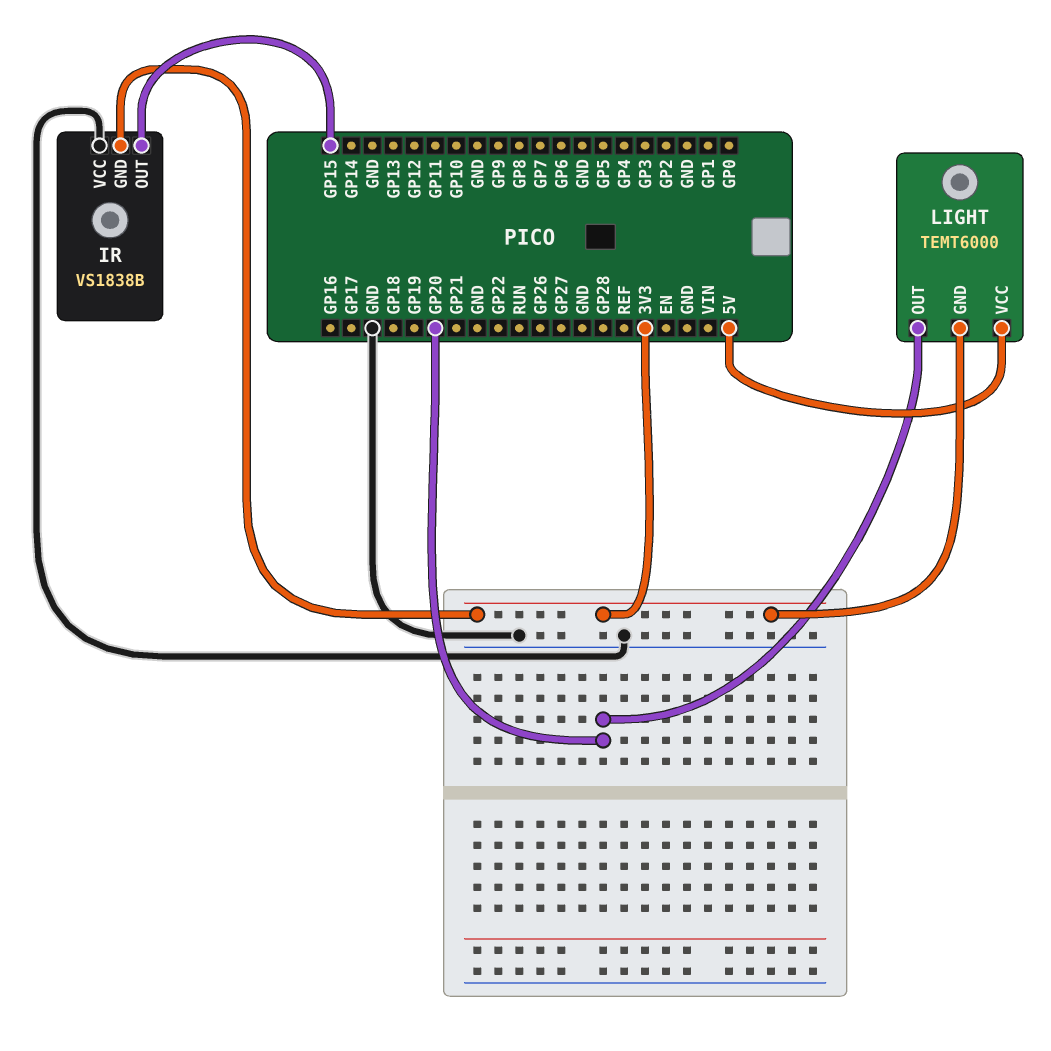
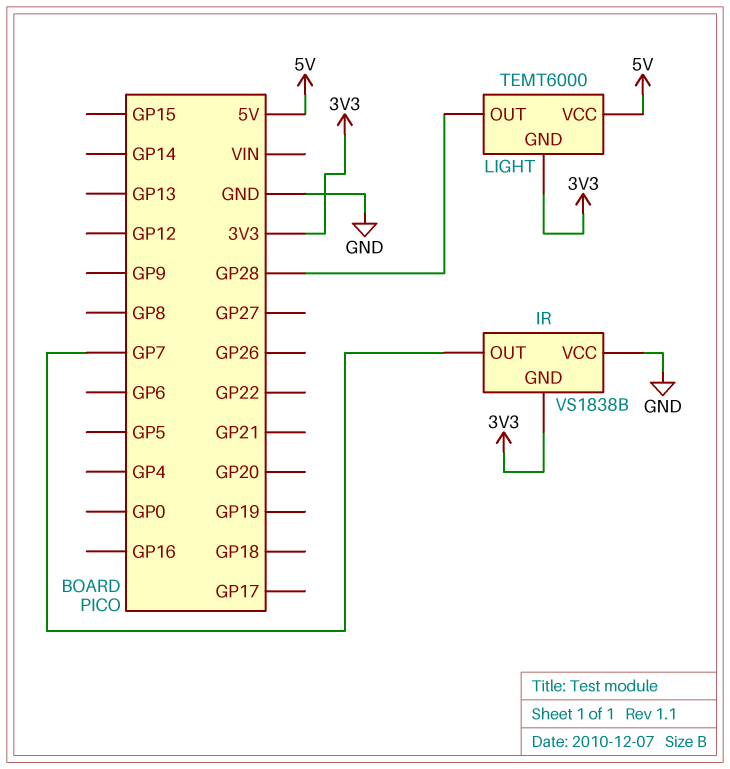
IR pin OUT: GP15 -> GP7
LIGHT pin OUT: GP20 -> GP28

